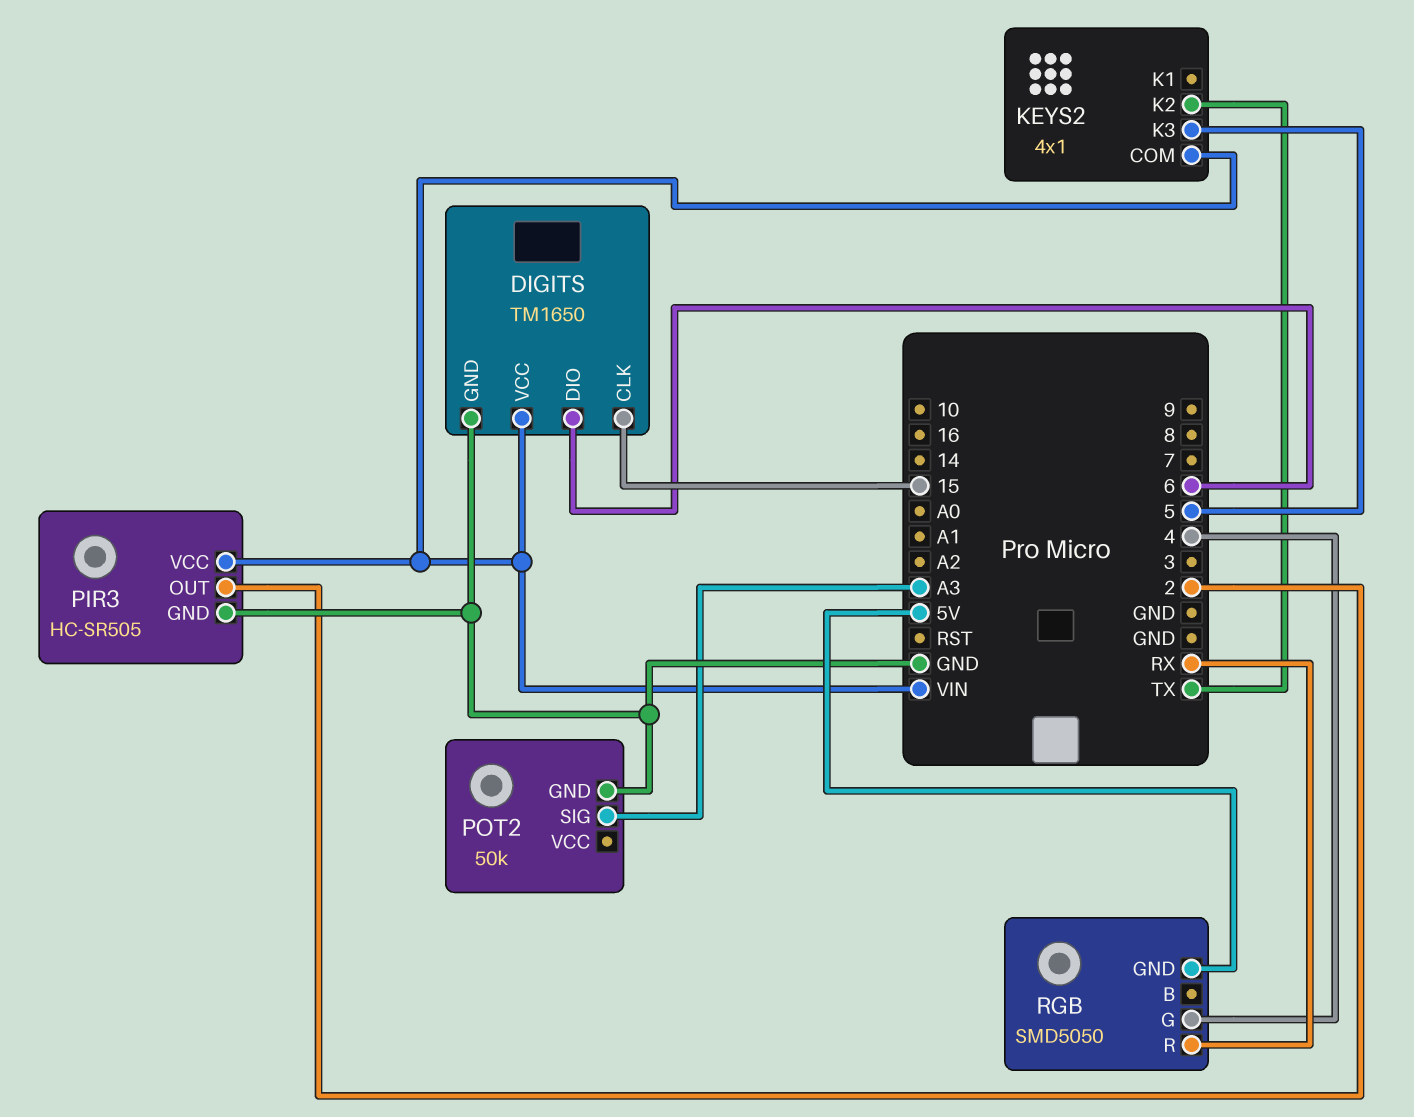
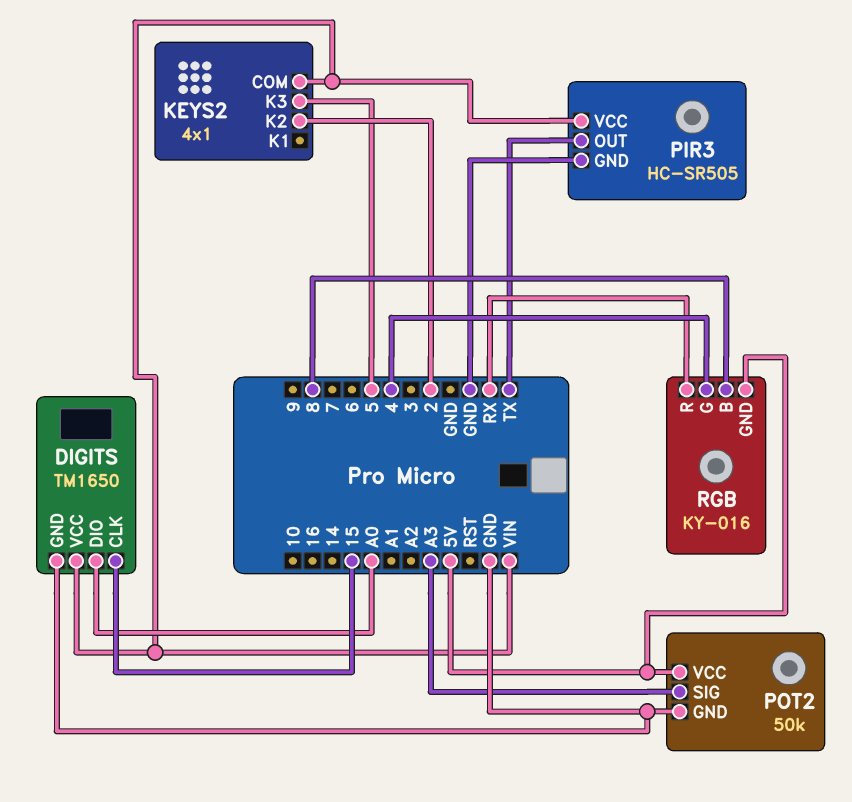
DIGITS pin DIO: 6 -> A0
KEYS2 pin K2: TX -> 2
PIR3 pin OUT: 2 -> TX
POT2 pin VCC: none -> 5V
RGB: SMD5050 -> KY-016
RGB pin B: none -> 8

